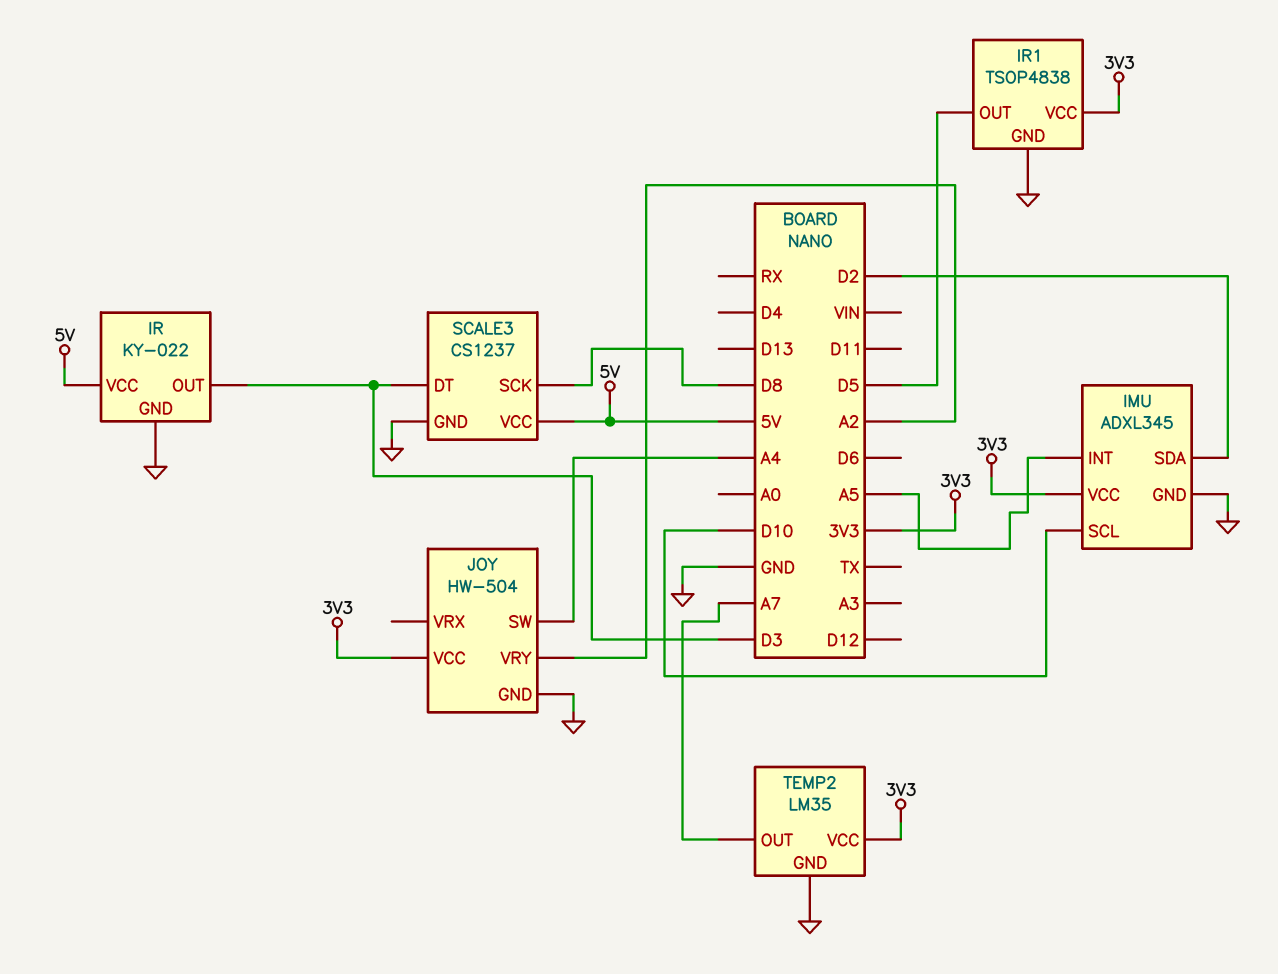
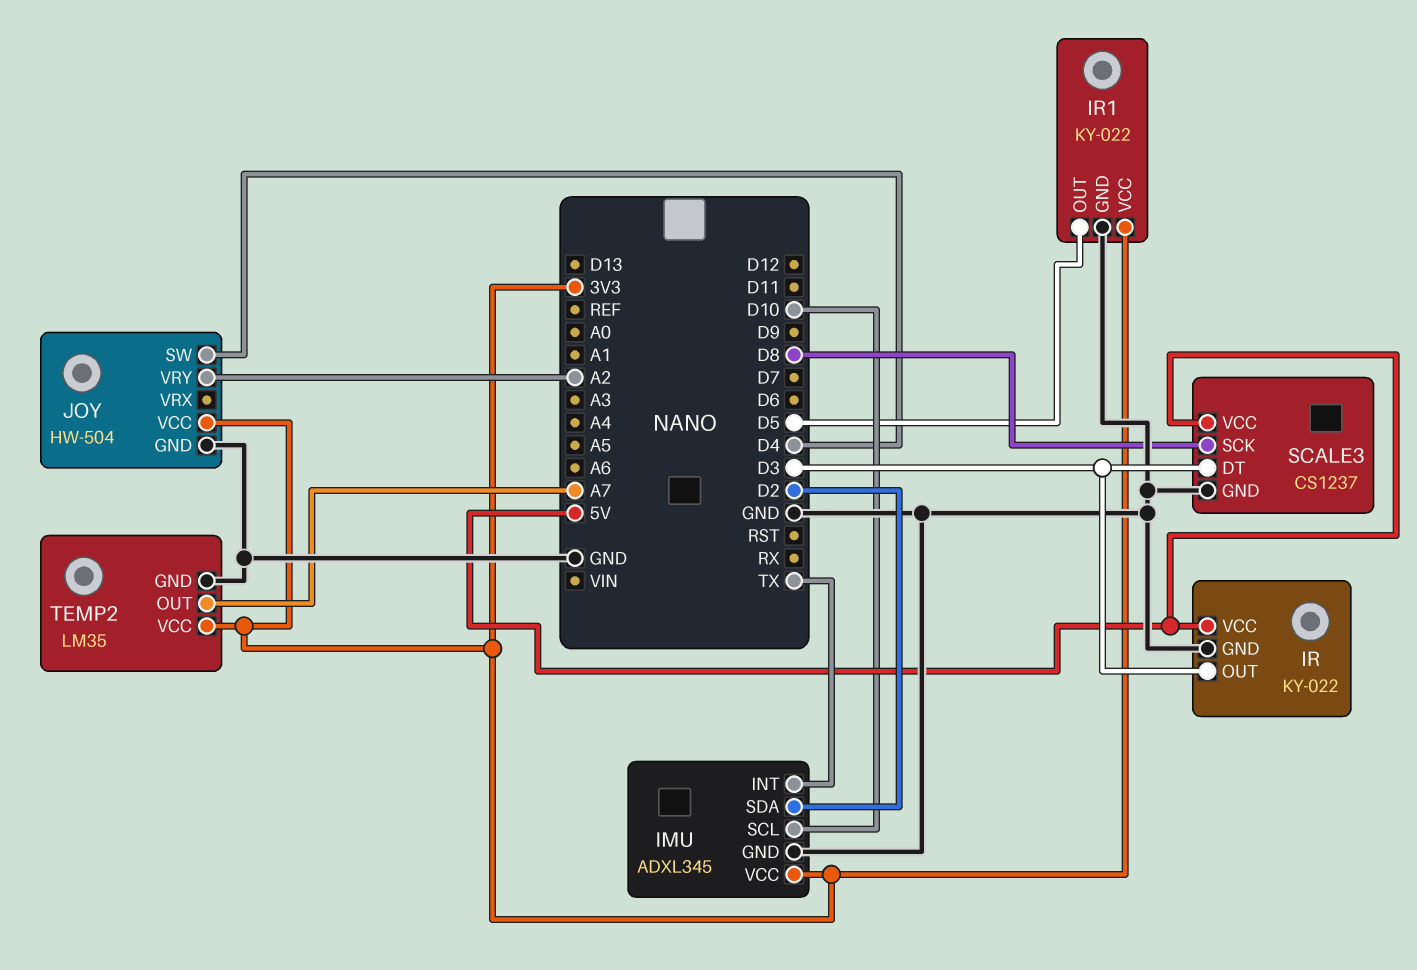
IMU pin INT: A5 -> TX
IR1: TSOP4838 -> KY-022
JOY pin SW: A4 -> D4

